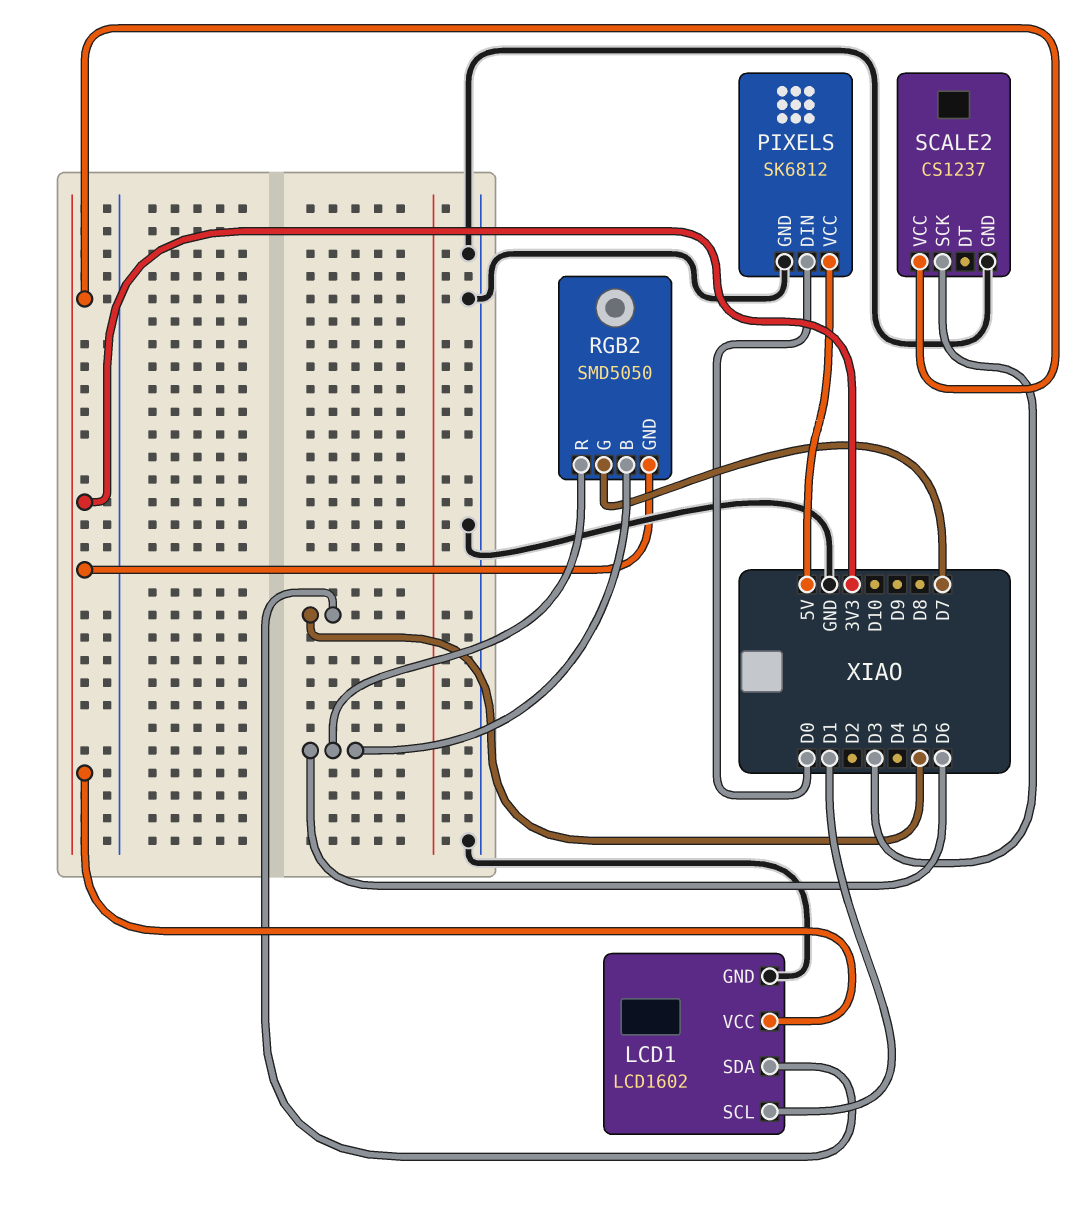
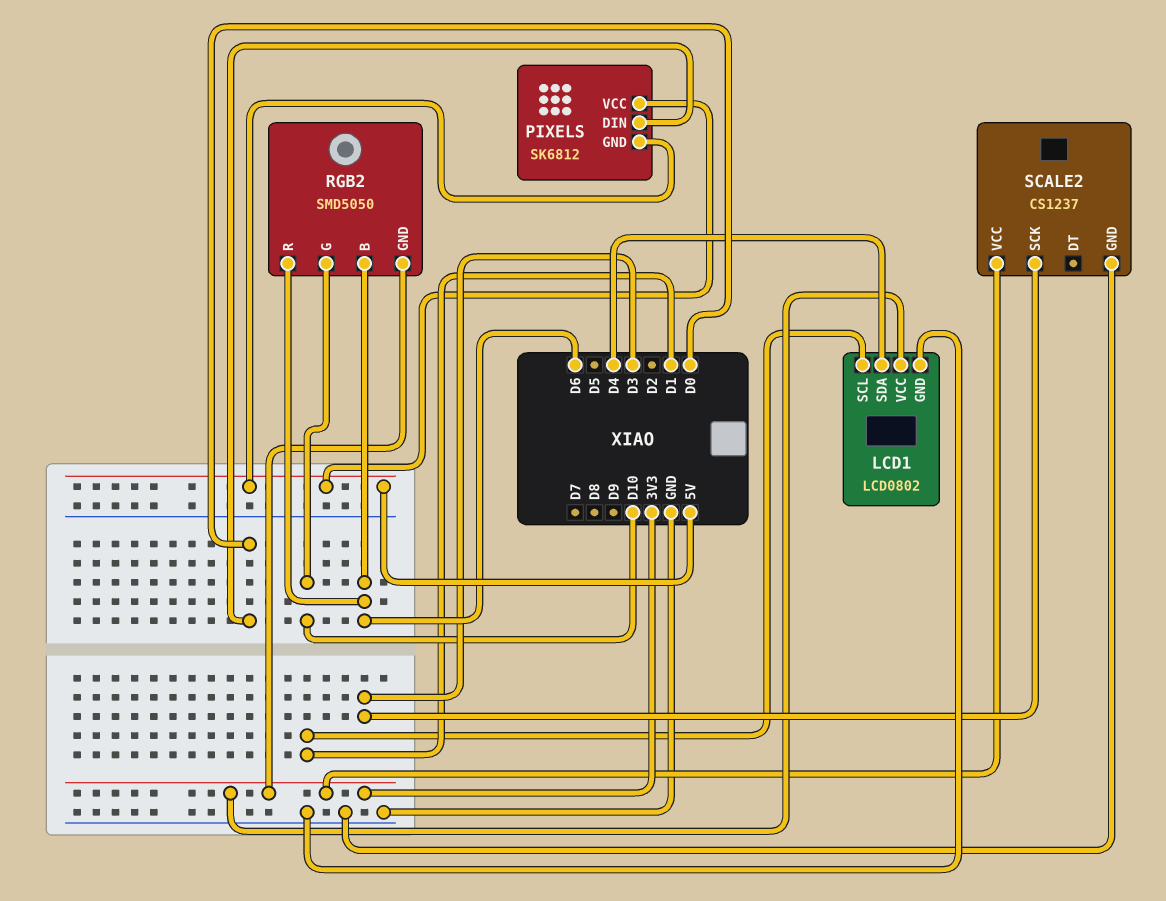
LCD1: LCD1602 -> LCD0802
LCD1 pin SDA: D5 -> D4
PIXELS pin GND: GND -> 5V
RGB2 pin G: D7 -> D10

